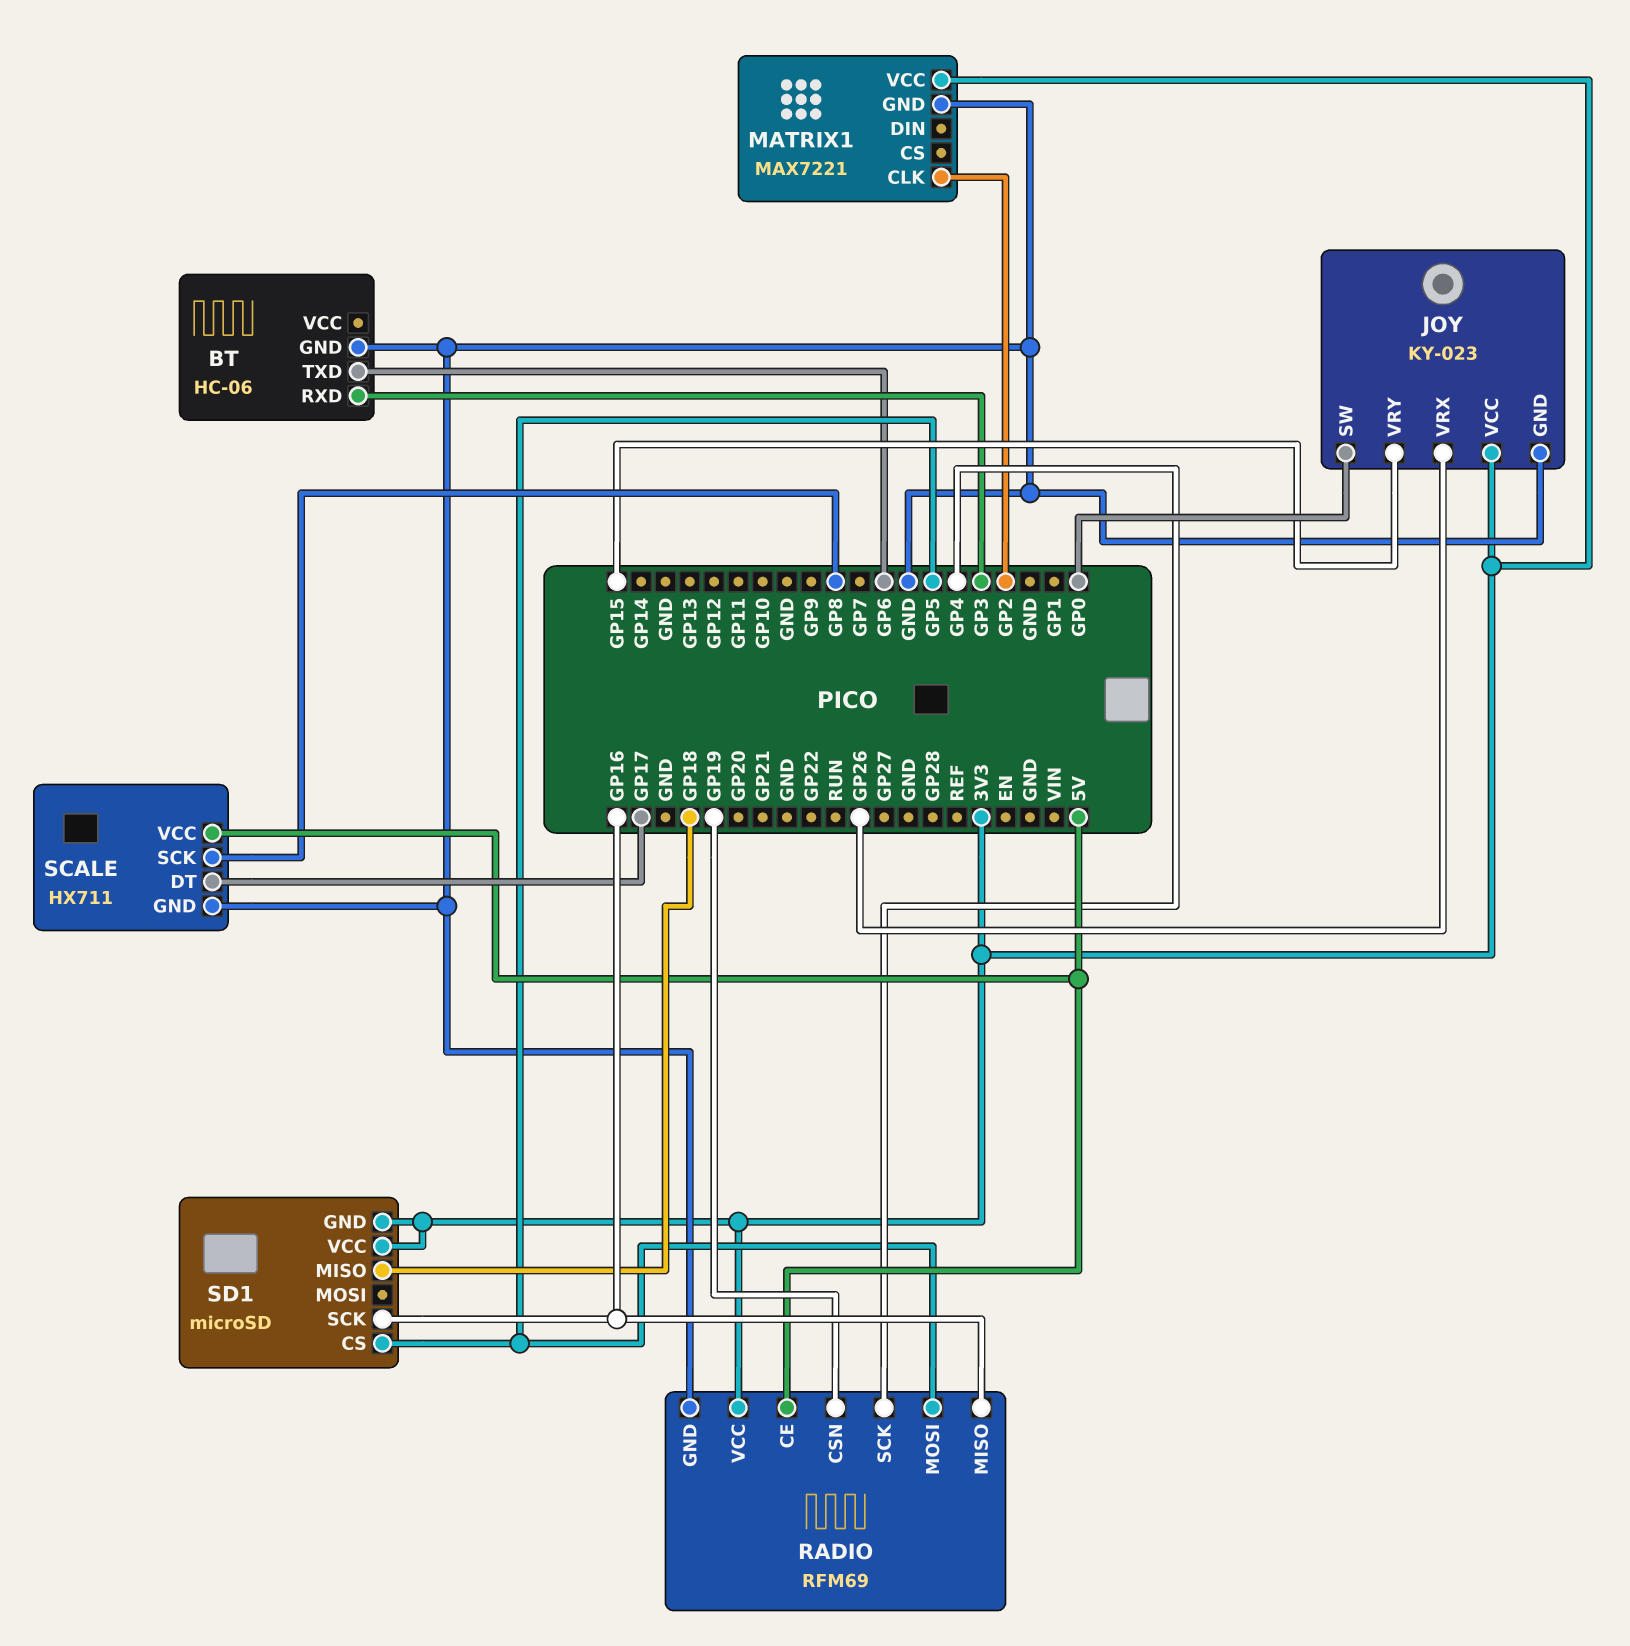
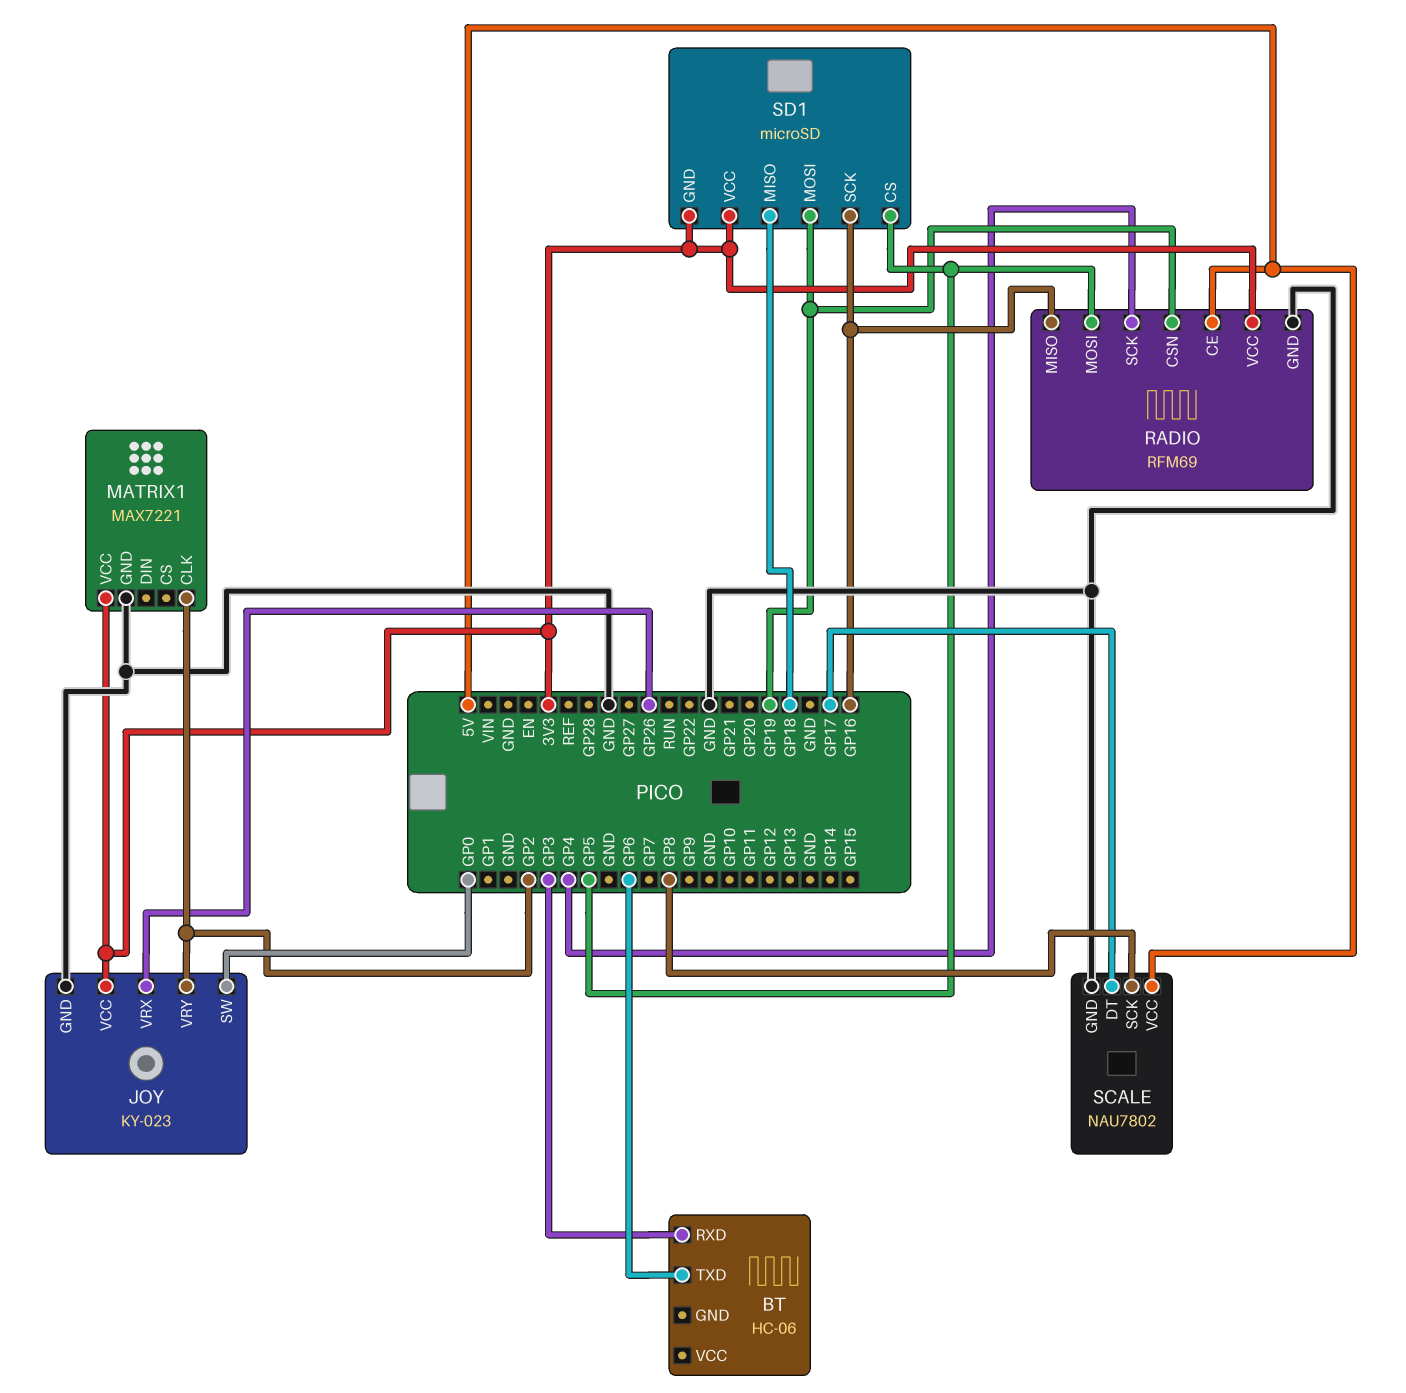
BT pin GND: GND -> none
JOY pin VRY: GP15 -> GP2
SCALE: HX711 -> NAU7802
SD1 pin MOSI: none -> GP19

